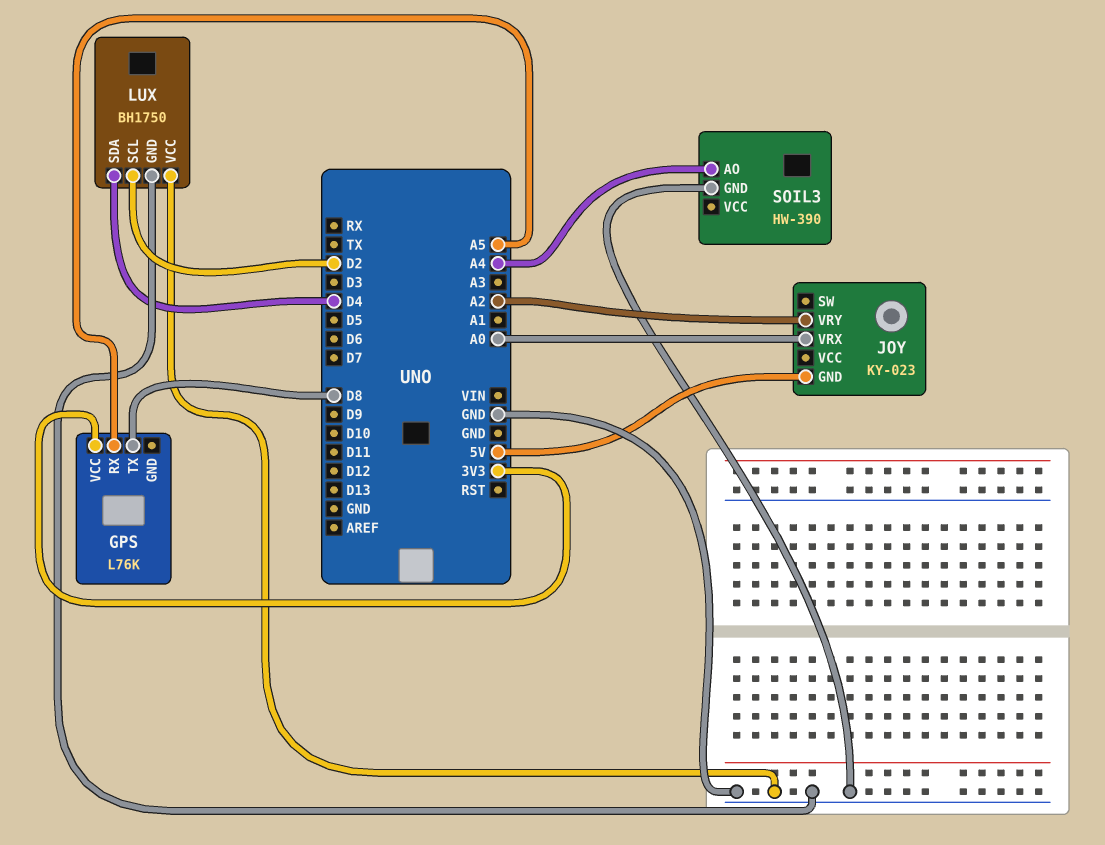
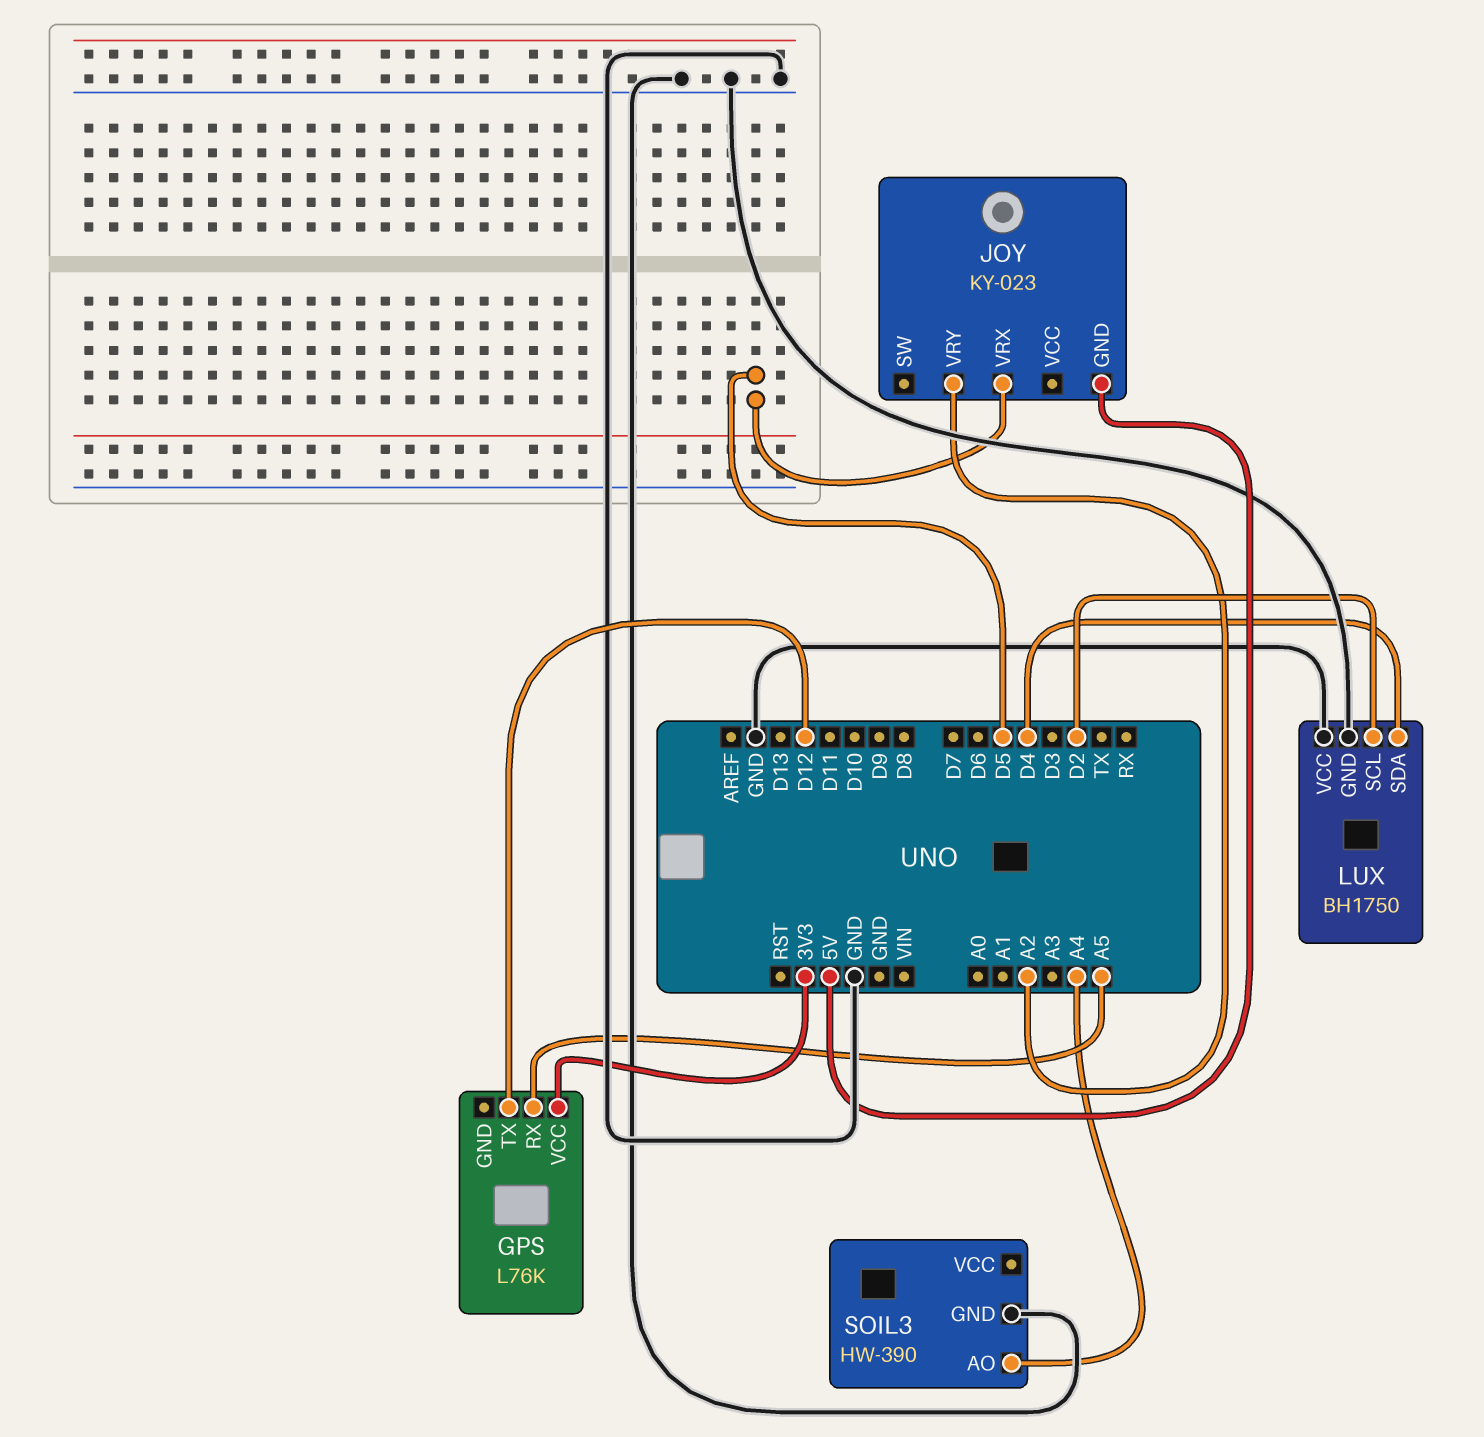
GPS pin TX: D8 -> D12
JOY pin VRX: A0 -> D5

